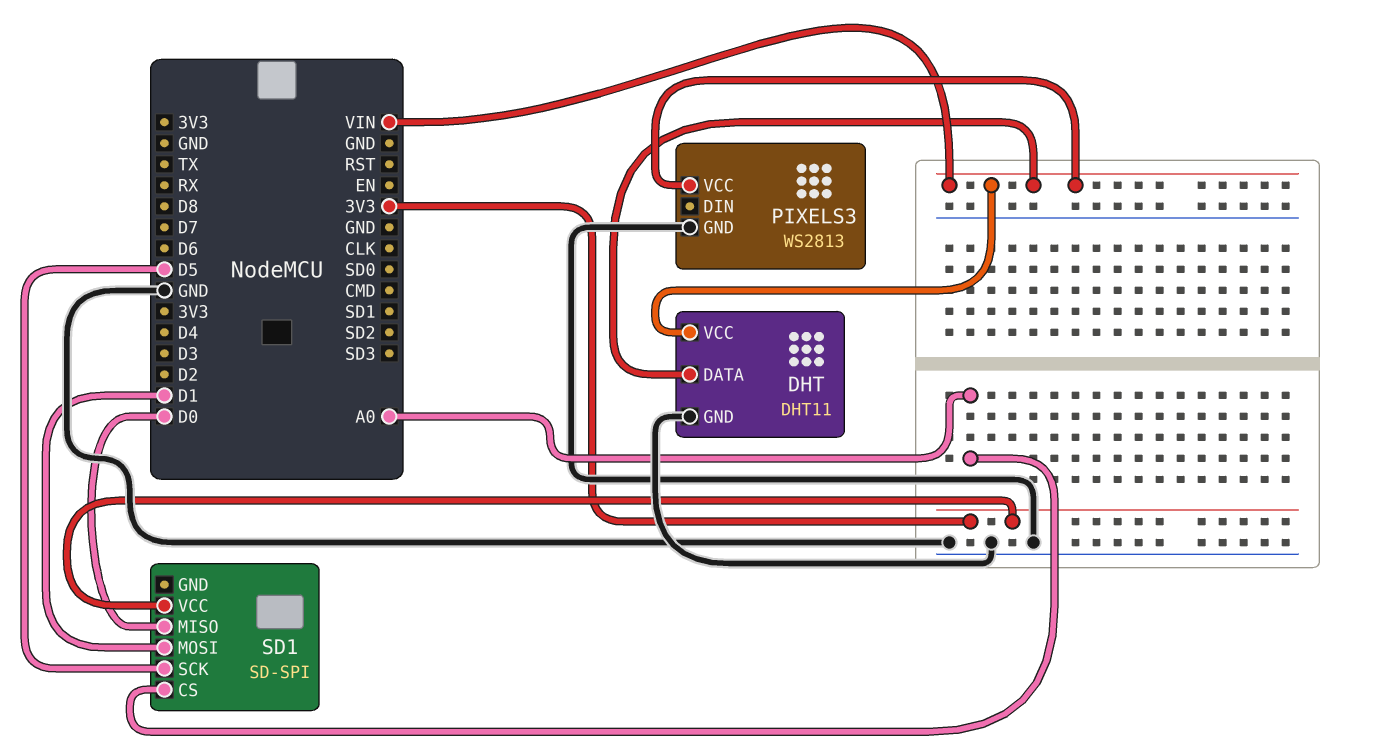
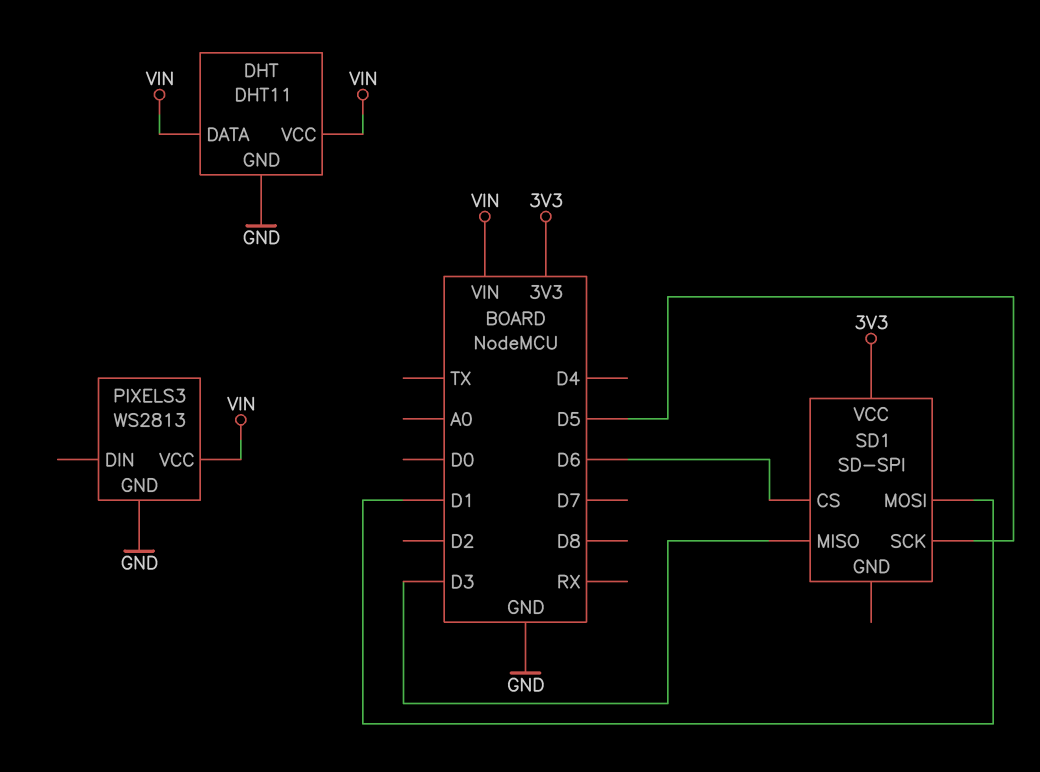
SD1 pin CS: A0 -> D6
SD1 pin MISO: D0 -> D3

